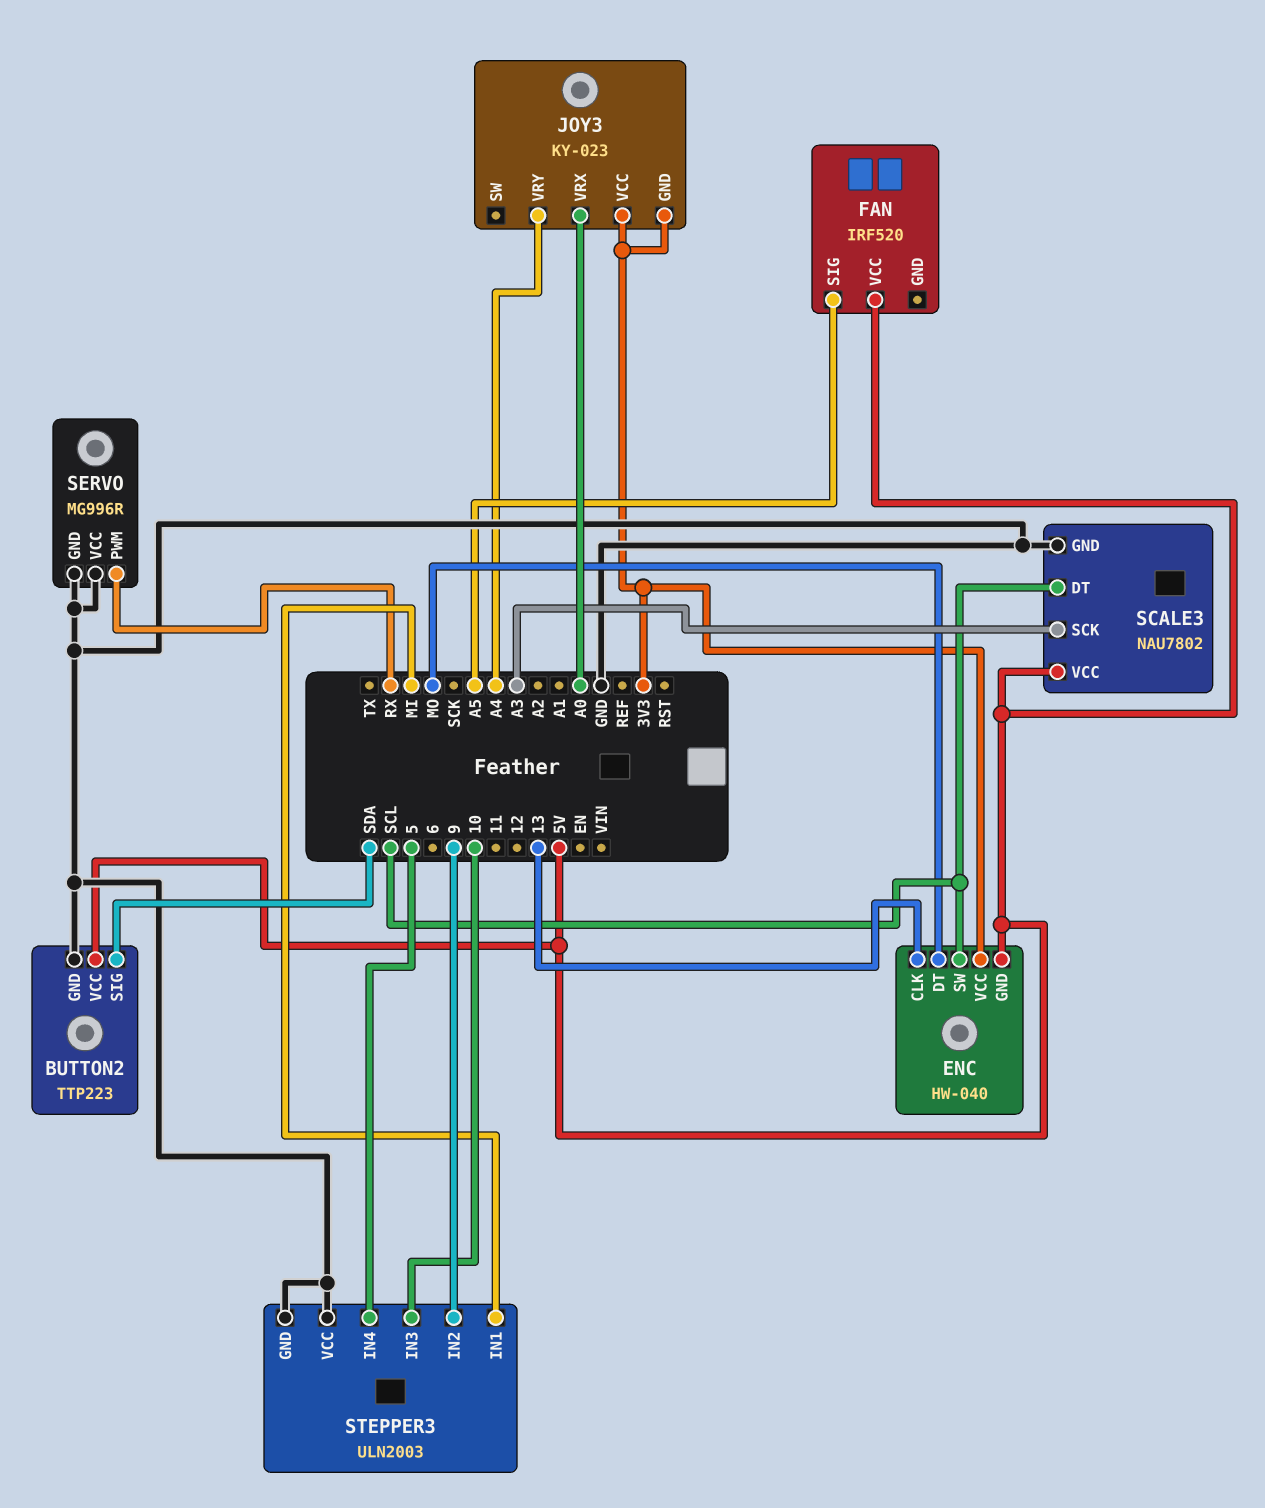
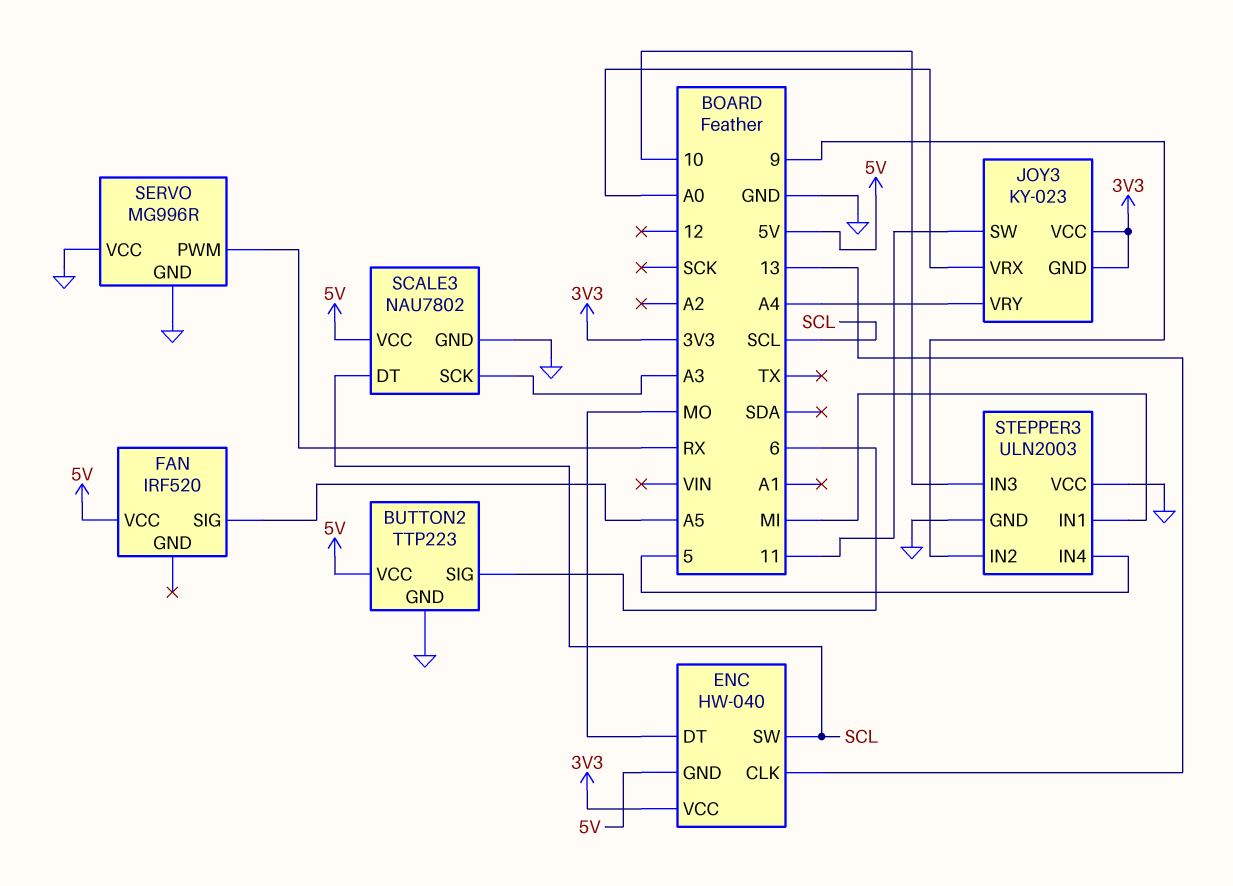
BUTTON2 pin SIG: SDA -> 6
JOY3 pin SW: none -> 11

